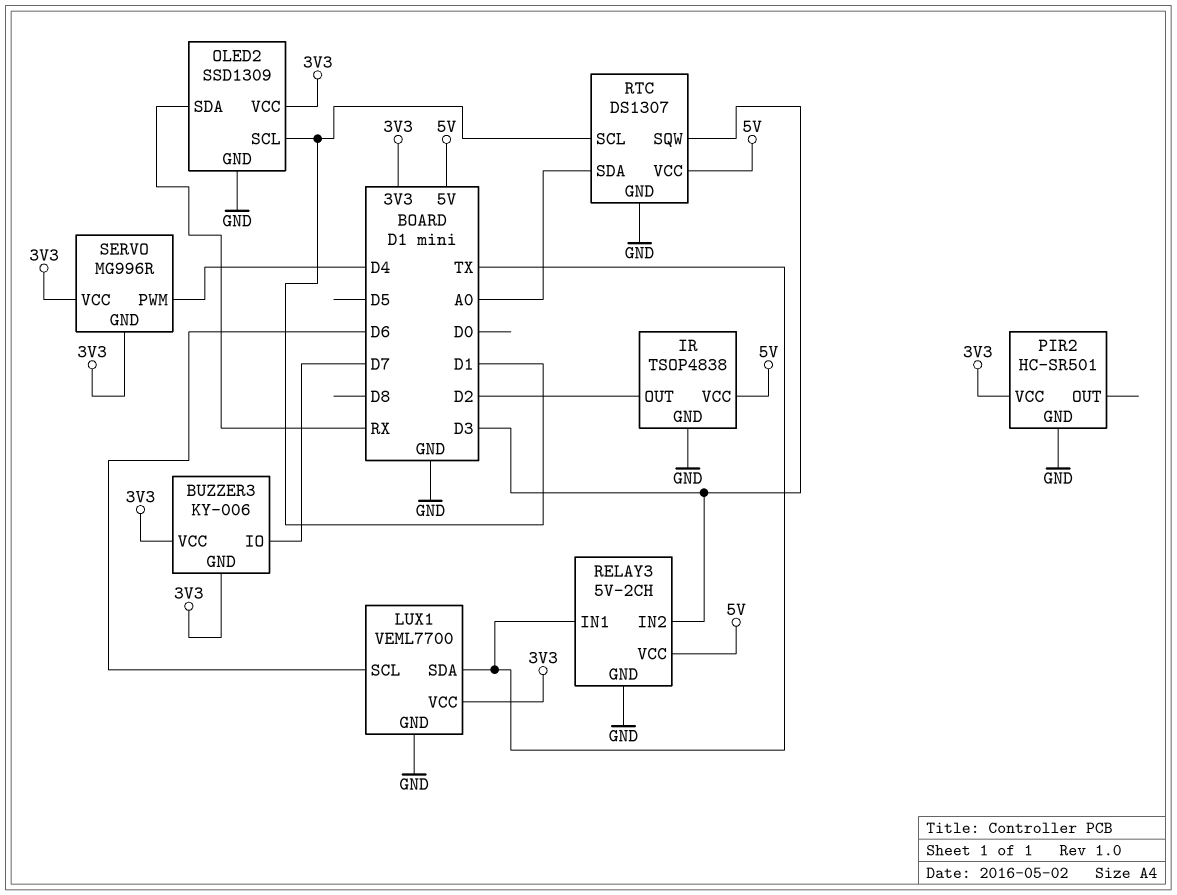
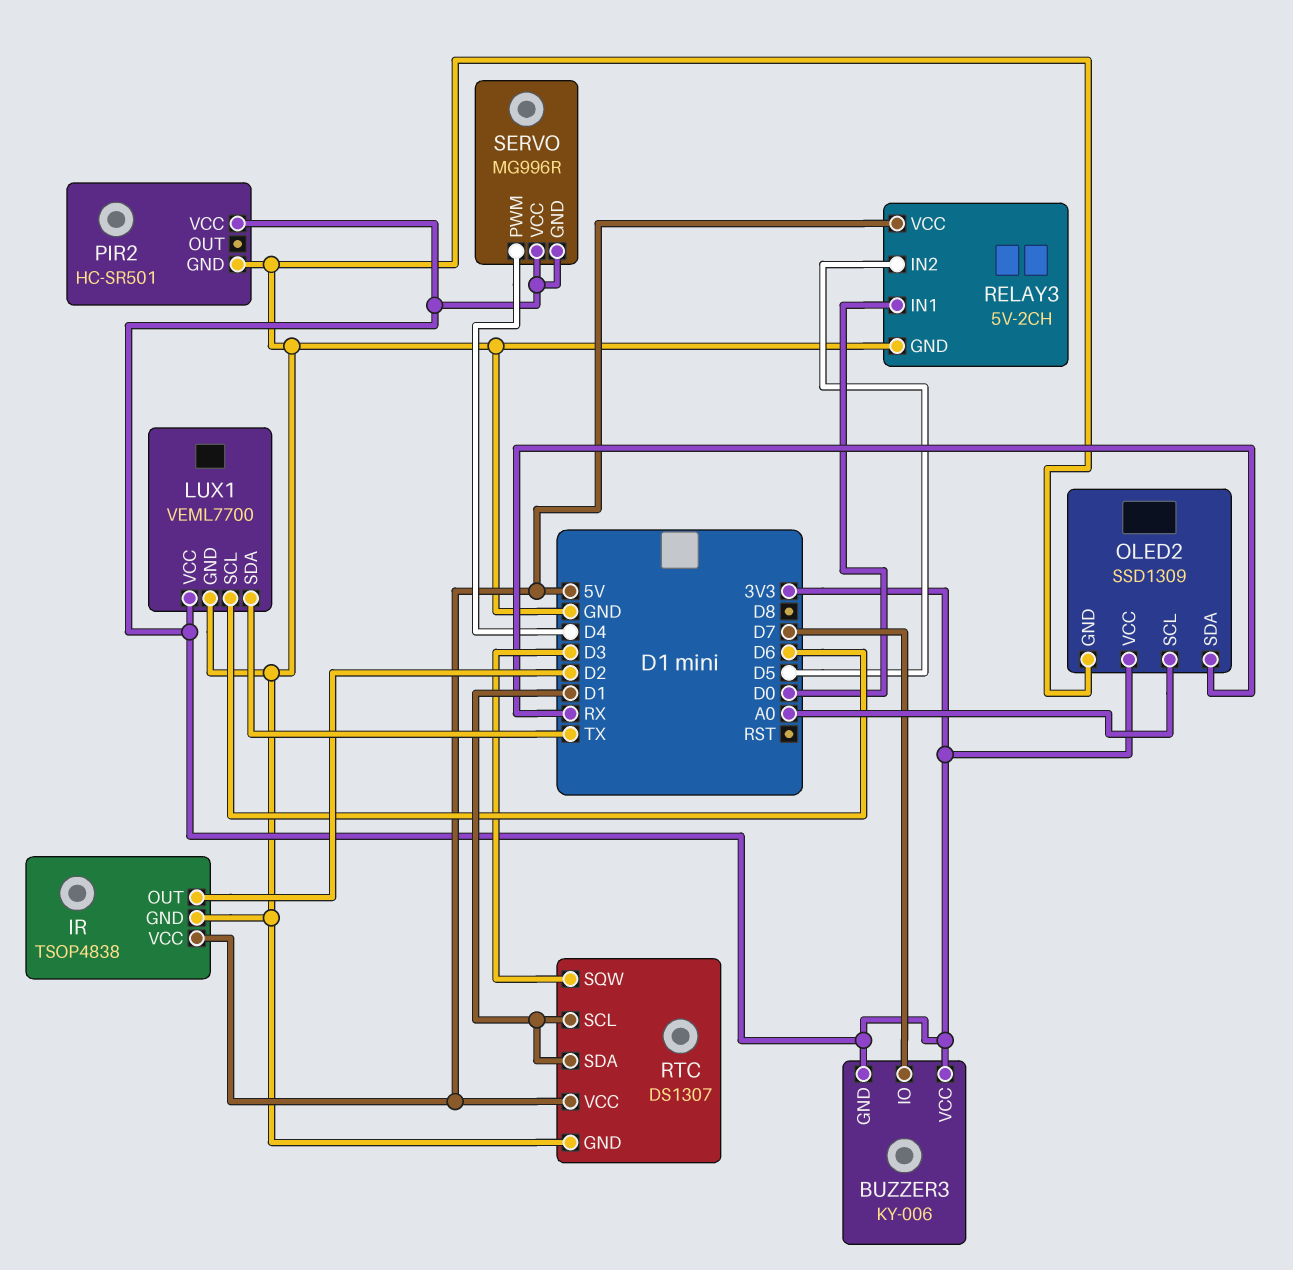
OLED2 pin SCL: D1 -> A0
RELAY3 pin IN1: TX -> D0
RELAY3 pin IN2: D3 -> D5
RTC pin SDA: A0 -> D1

